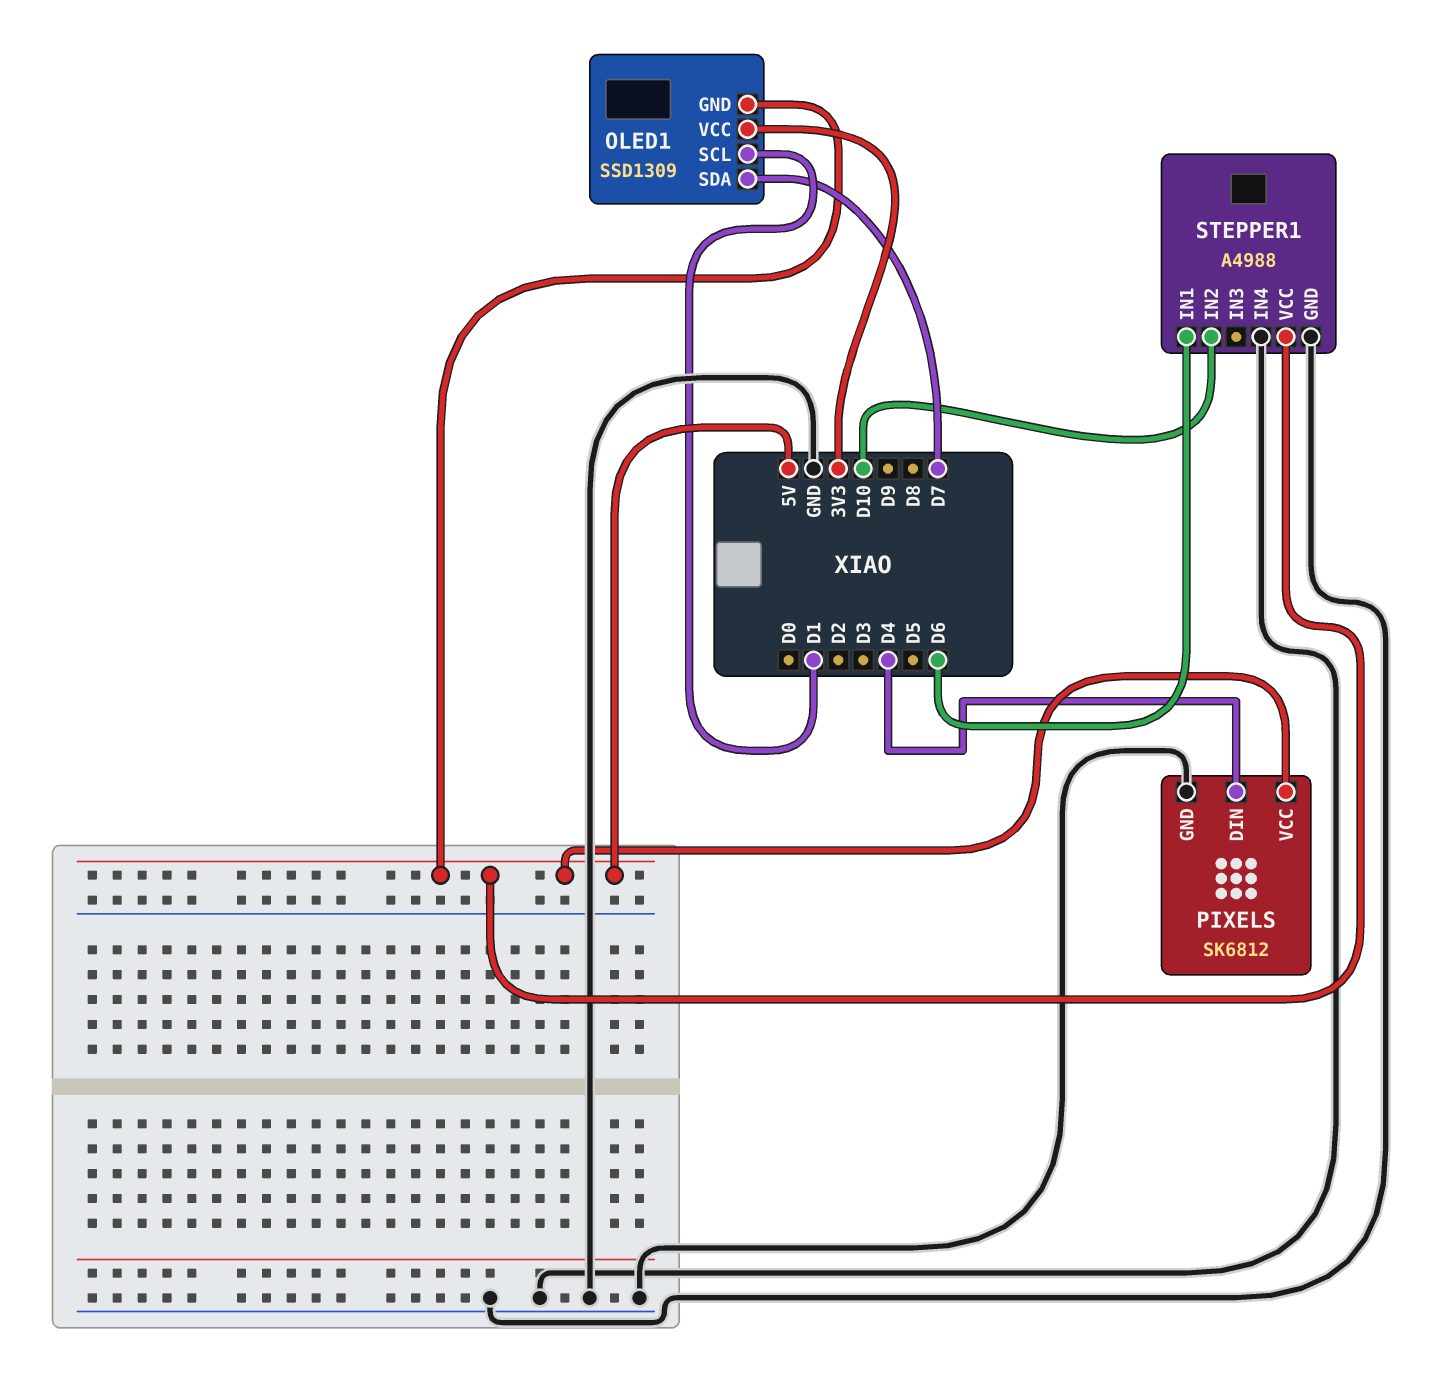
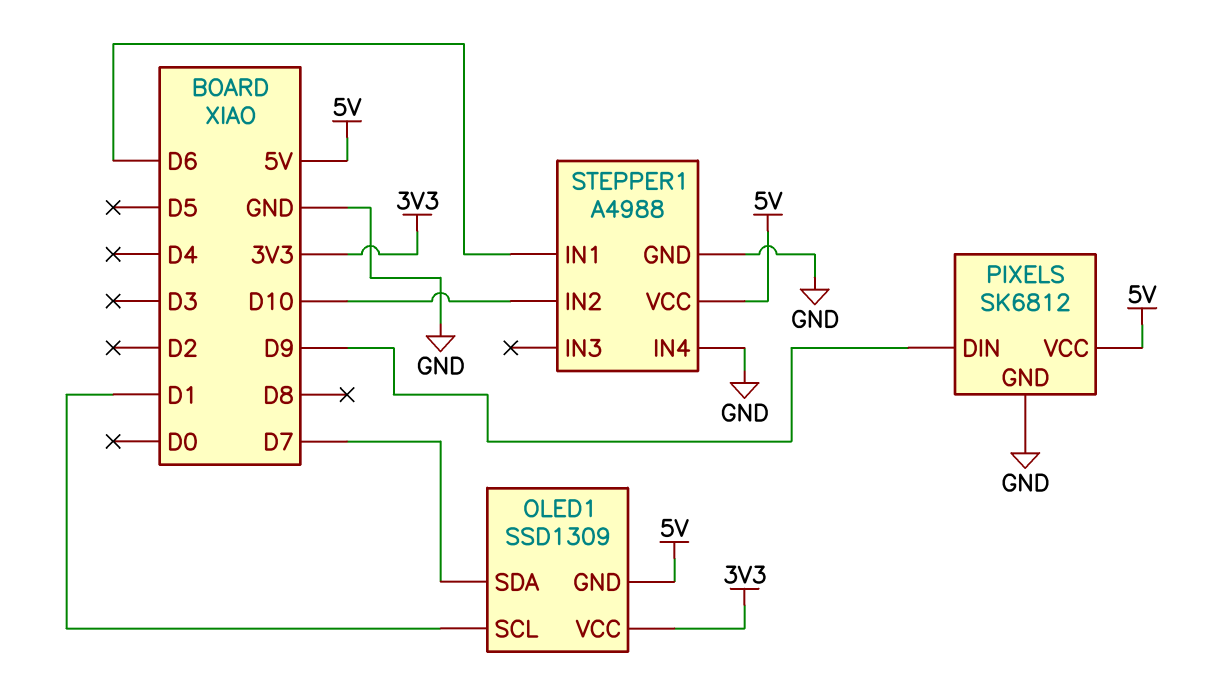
PIXELS pin DIN: D4 -> D9

